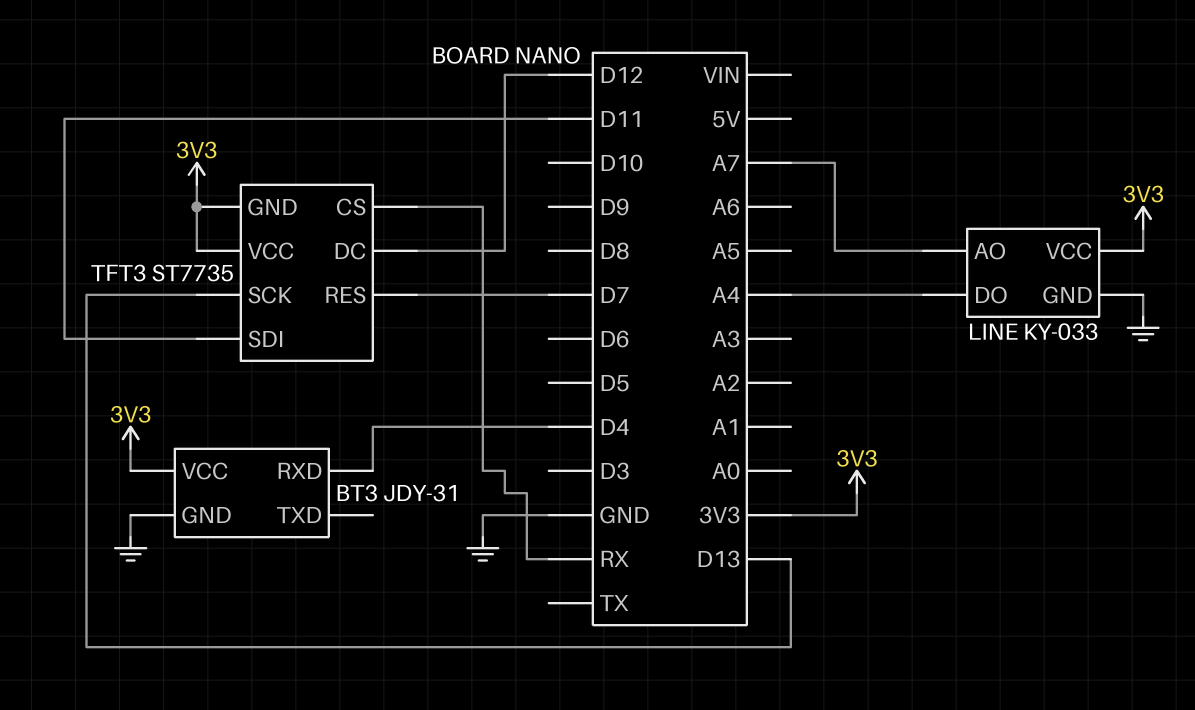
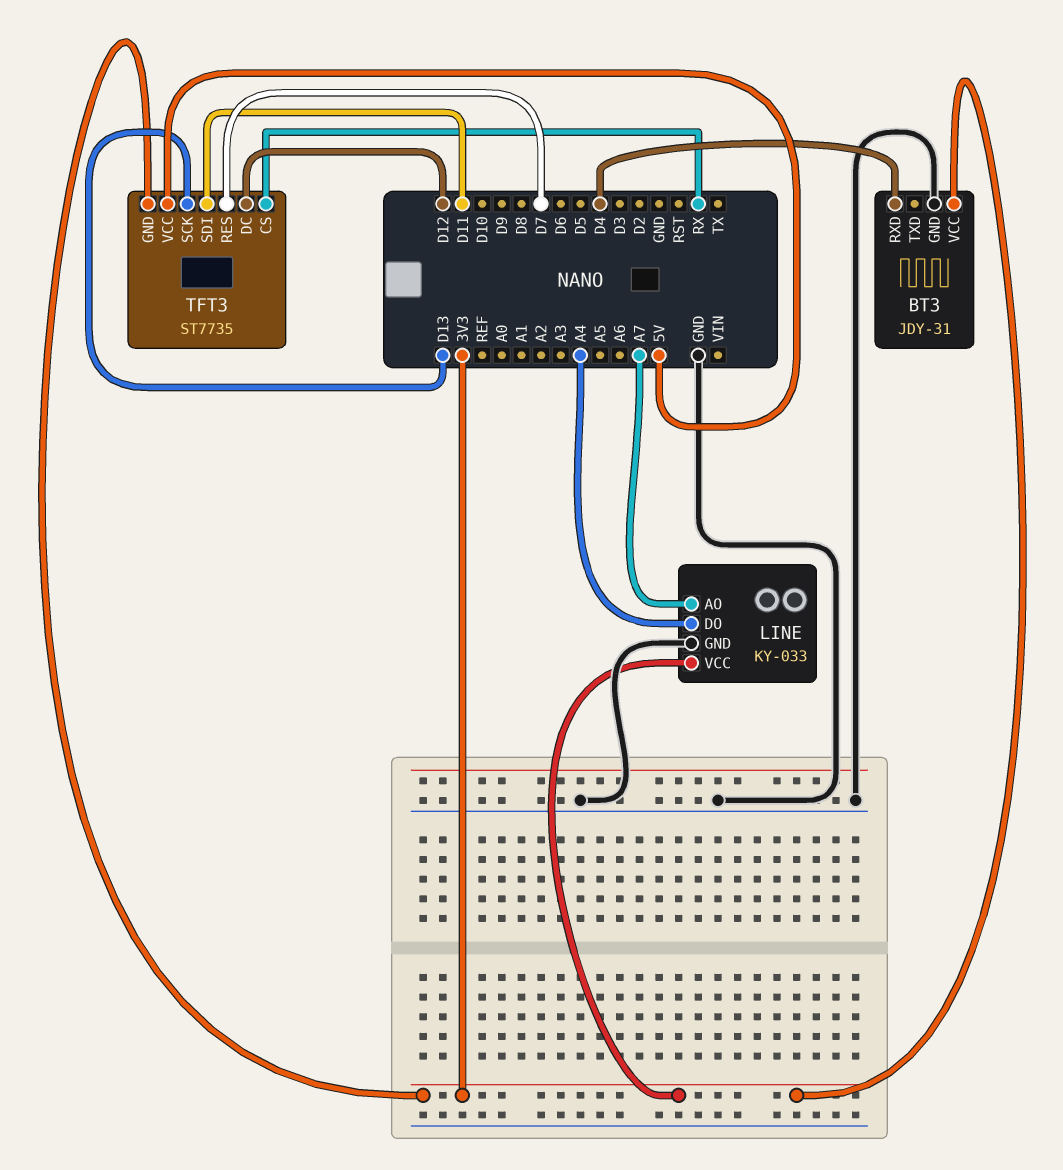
TFT3 pin VCC: 3V3 -> 5V

